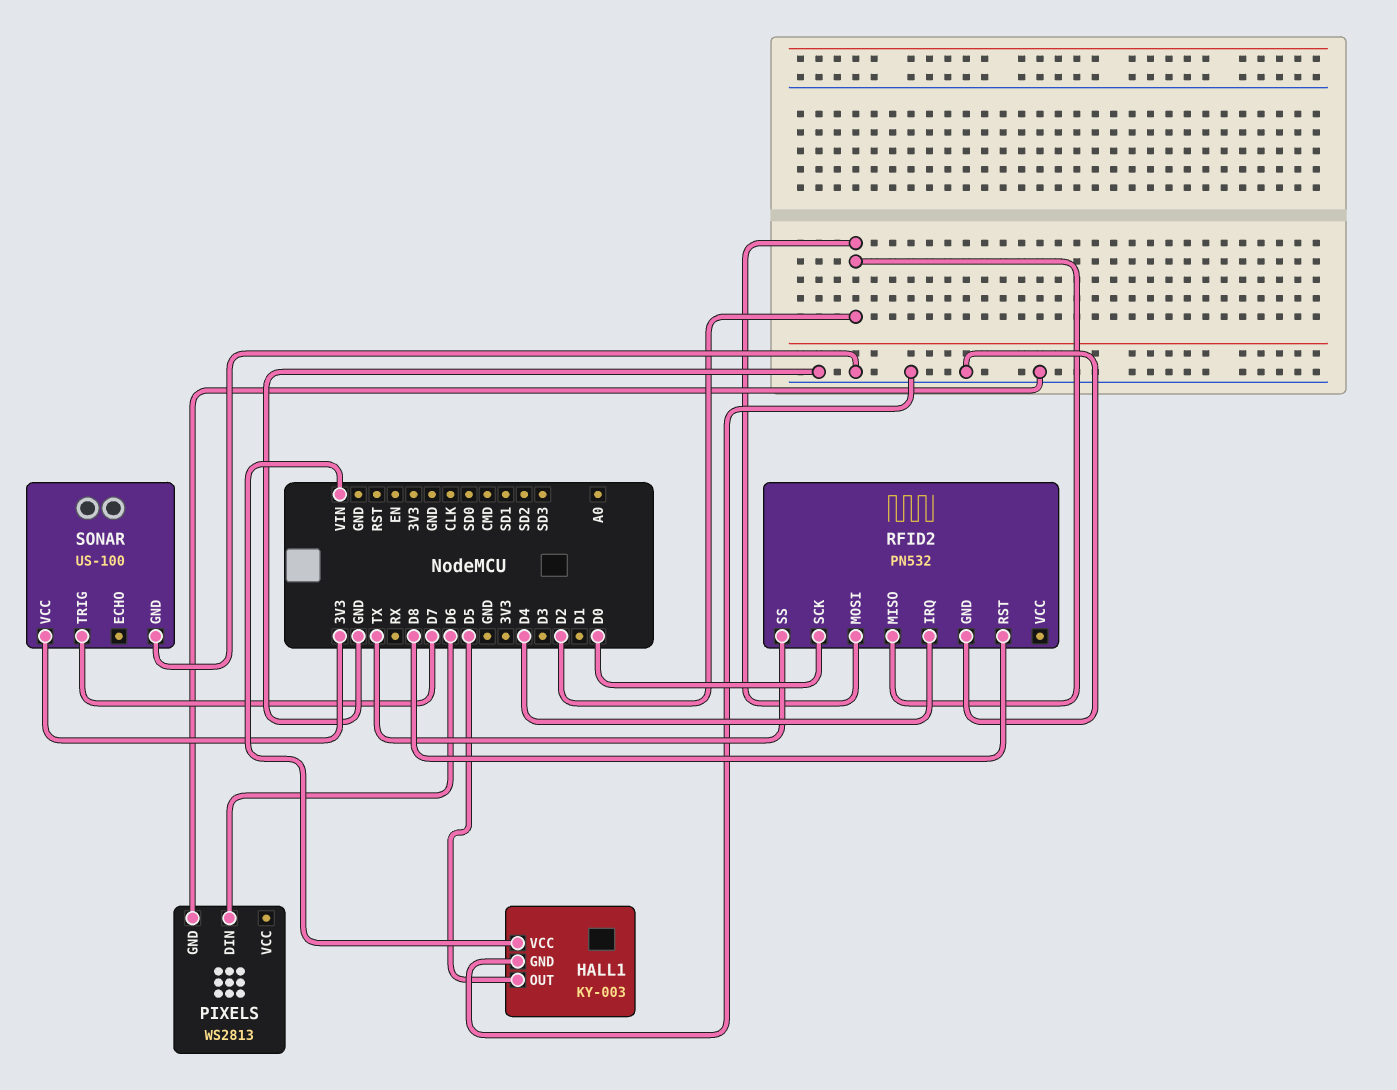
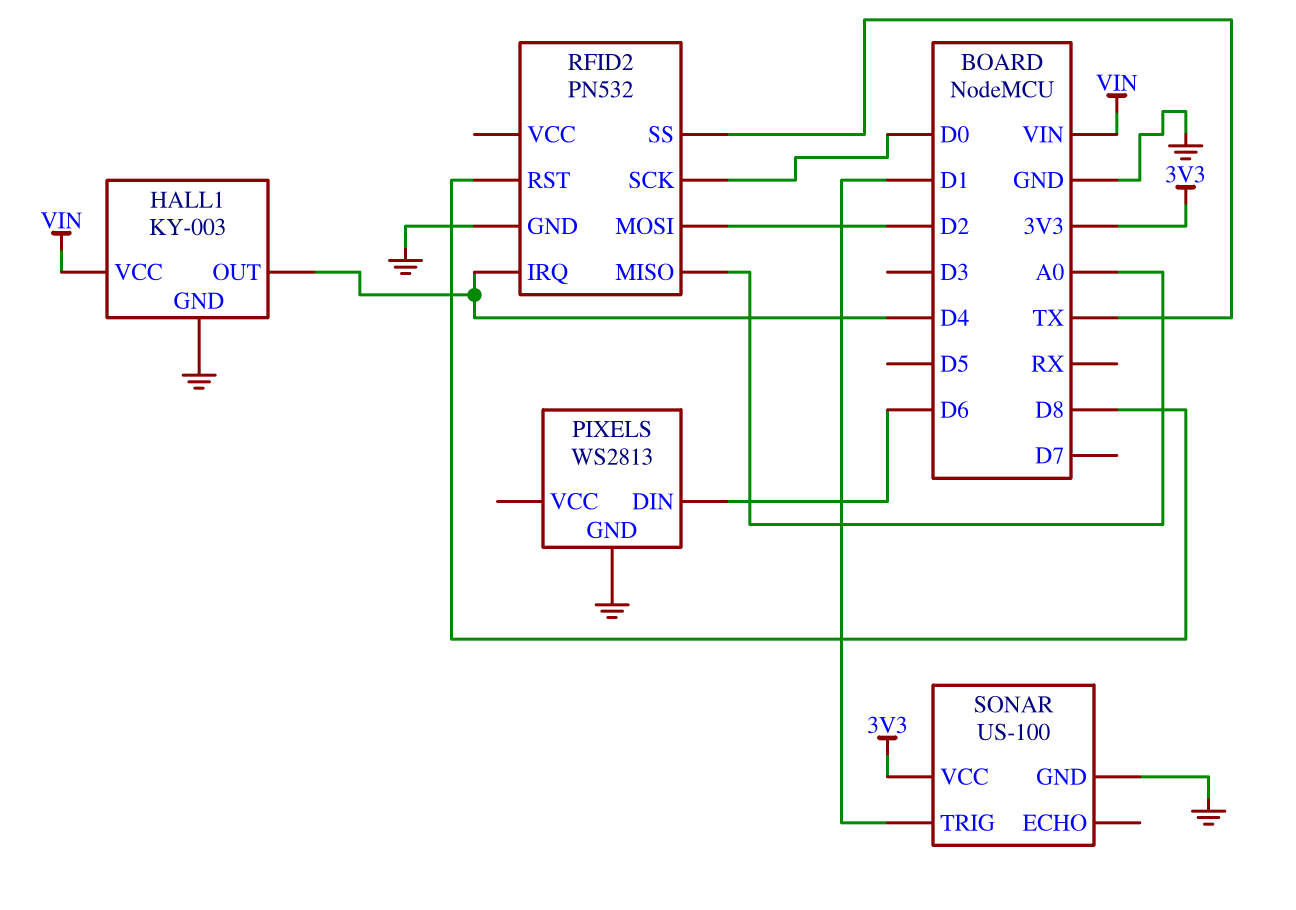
HALL1 pin OUT: D5 -> D4
RFID2 pin MISO: D2 -> A0
SONAR pin TRIG: D7 -> D1

